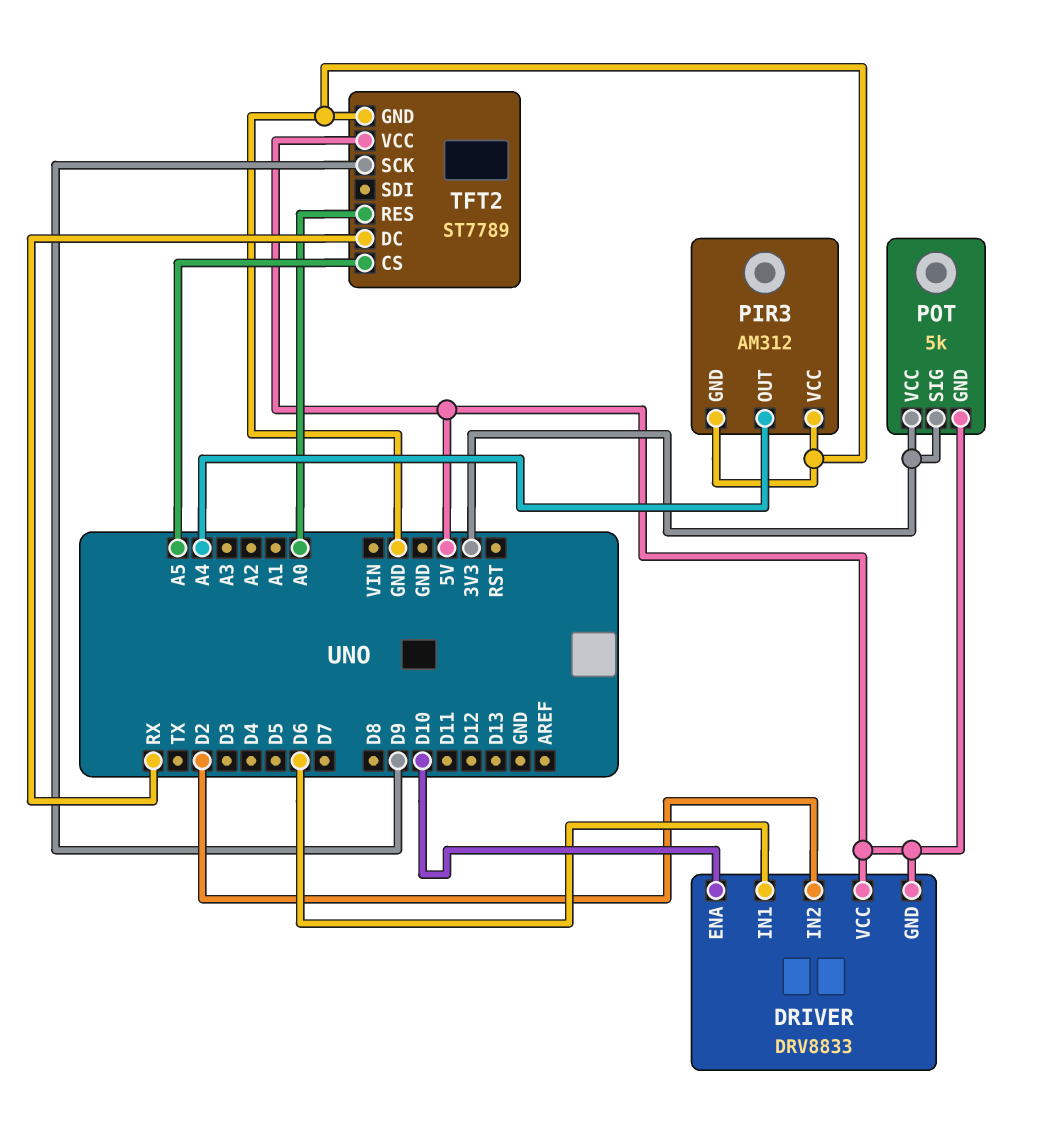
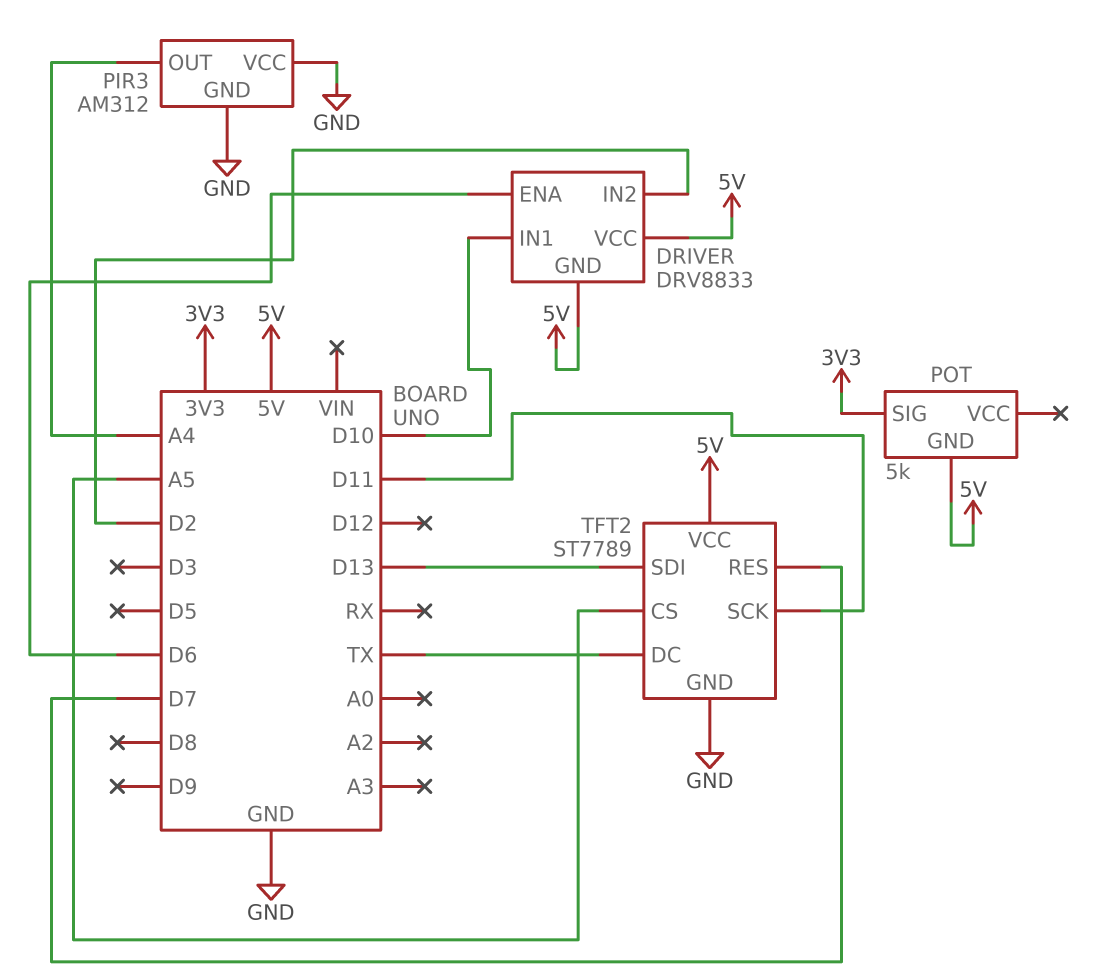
DRIVER pin ENA: D10 -> D6
DRIVER pin IN1: D6 -> D10
POT pin VCC: 3V3 -> none
TFT2 pin DC: RX -> TX
TFT2 pin RES: A0 -> D7
TFT2 pin SCK: D9 -> D11
TFT2 pin SDI: none -> D13

